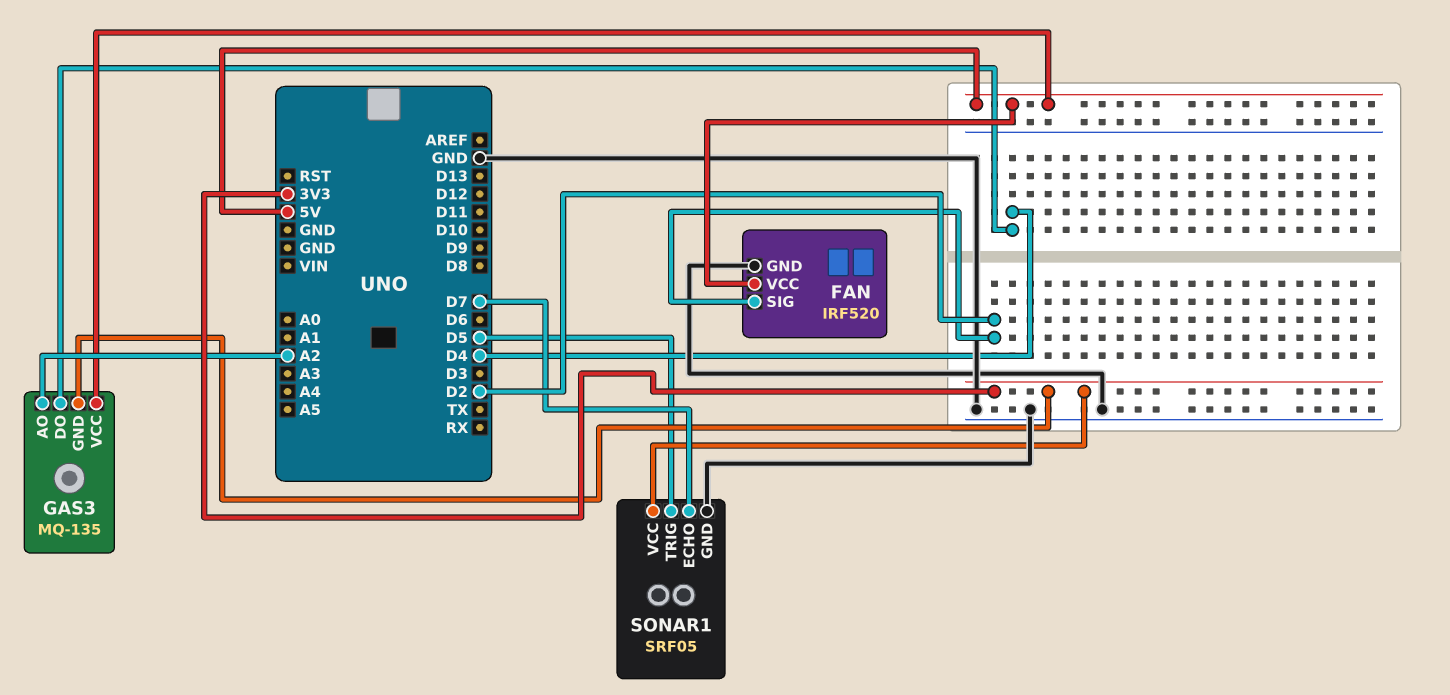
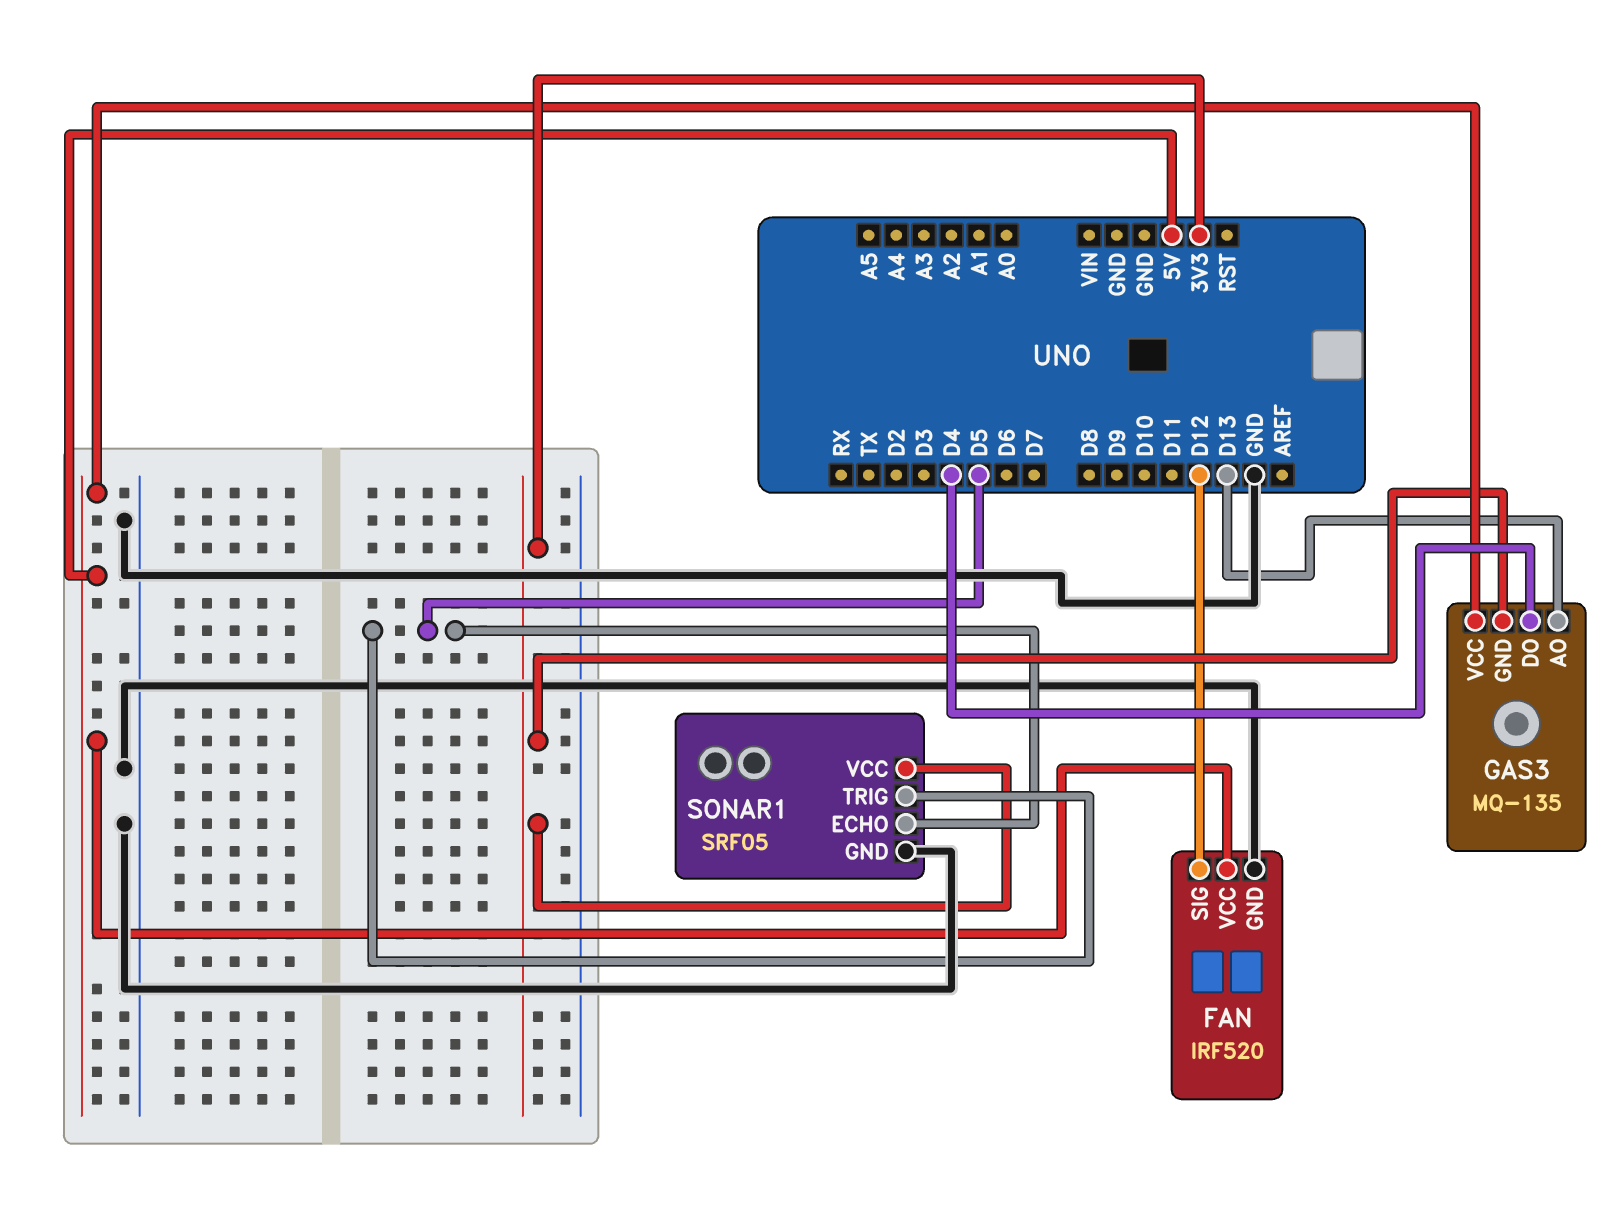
FAN pin SIG: D2 -> D12
GAS3 pin AO: A2 -> D13
SONAR1 pin ECHO: D7 -> D5

